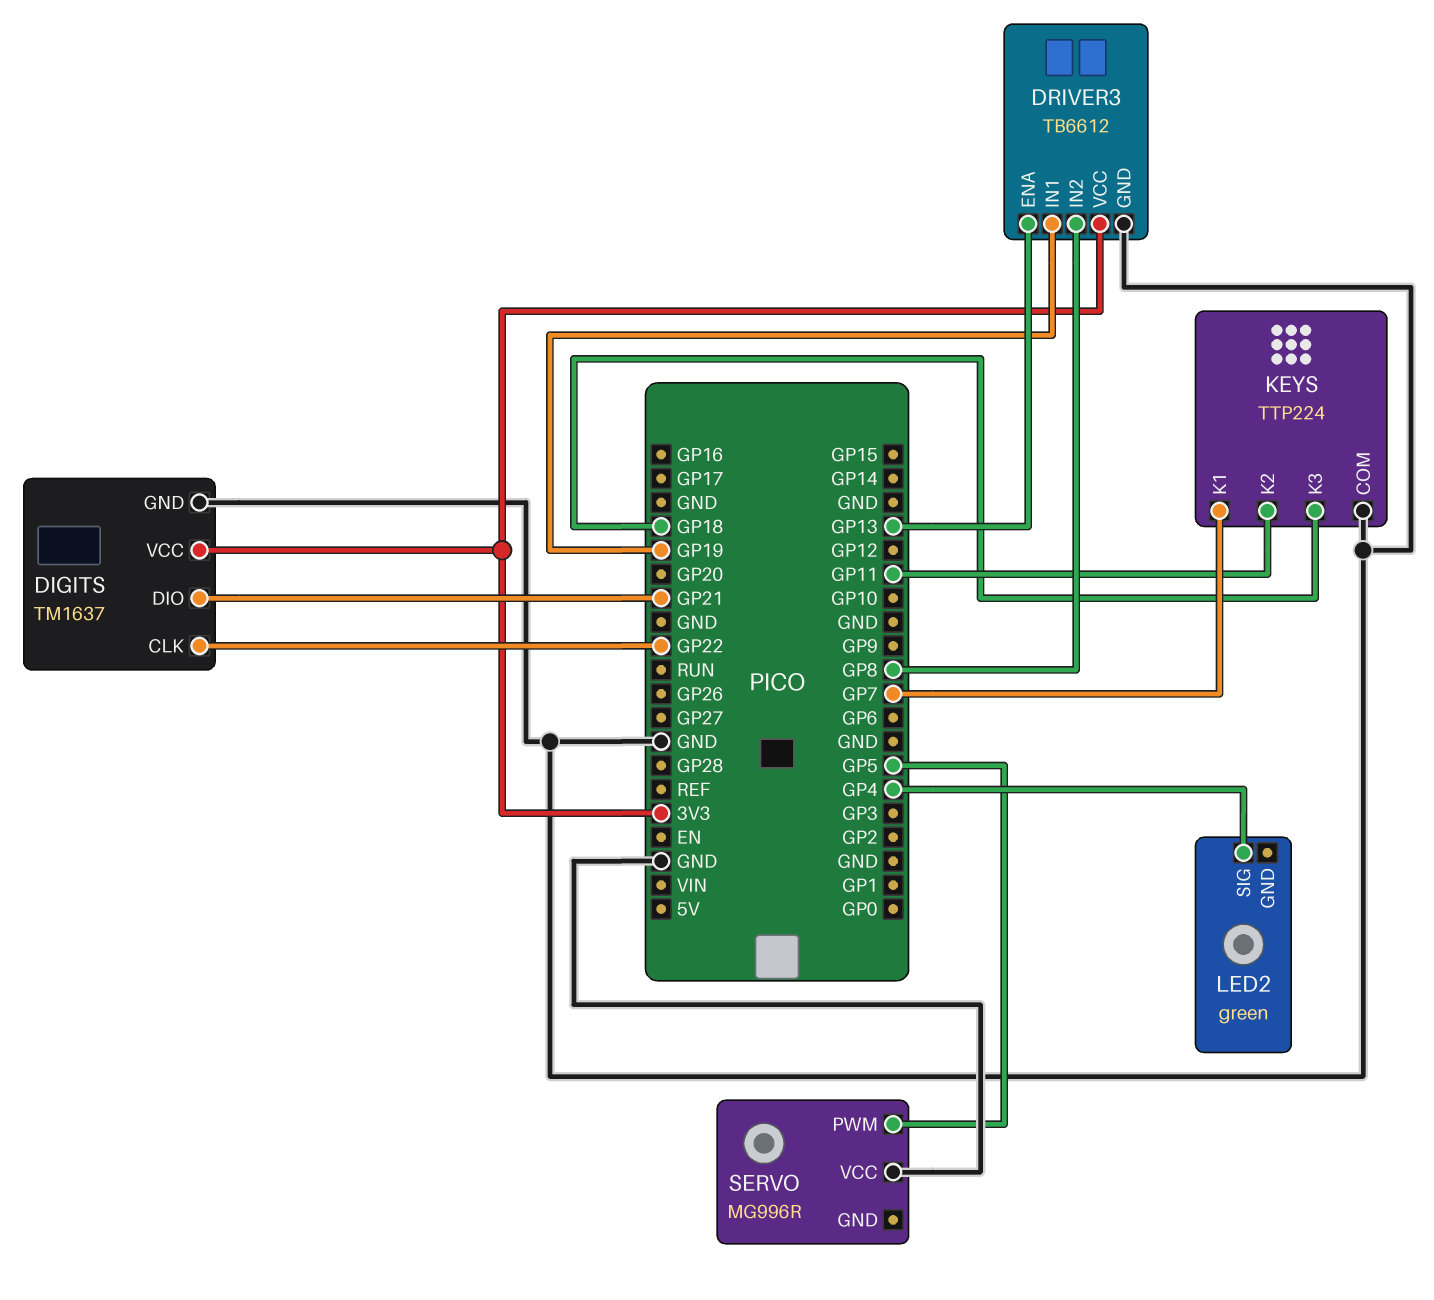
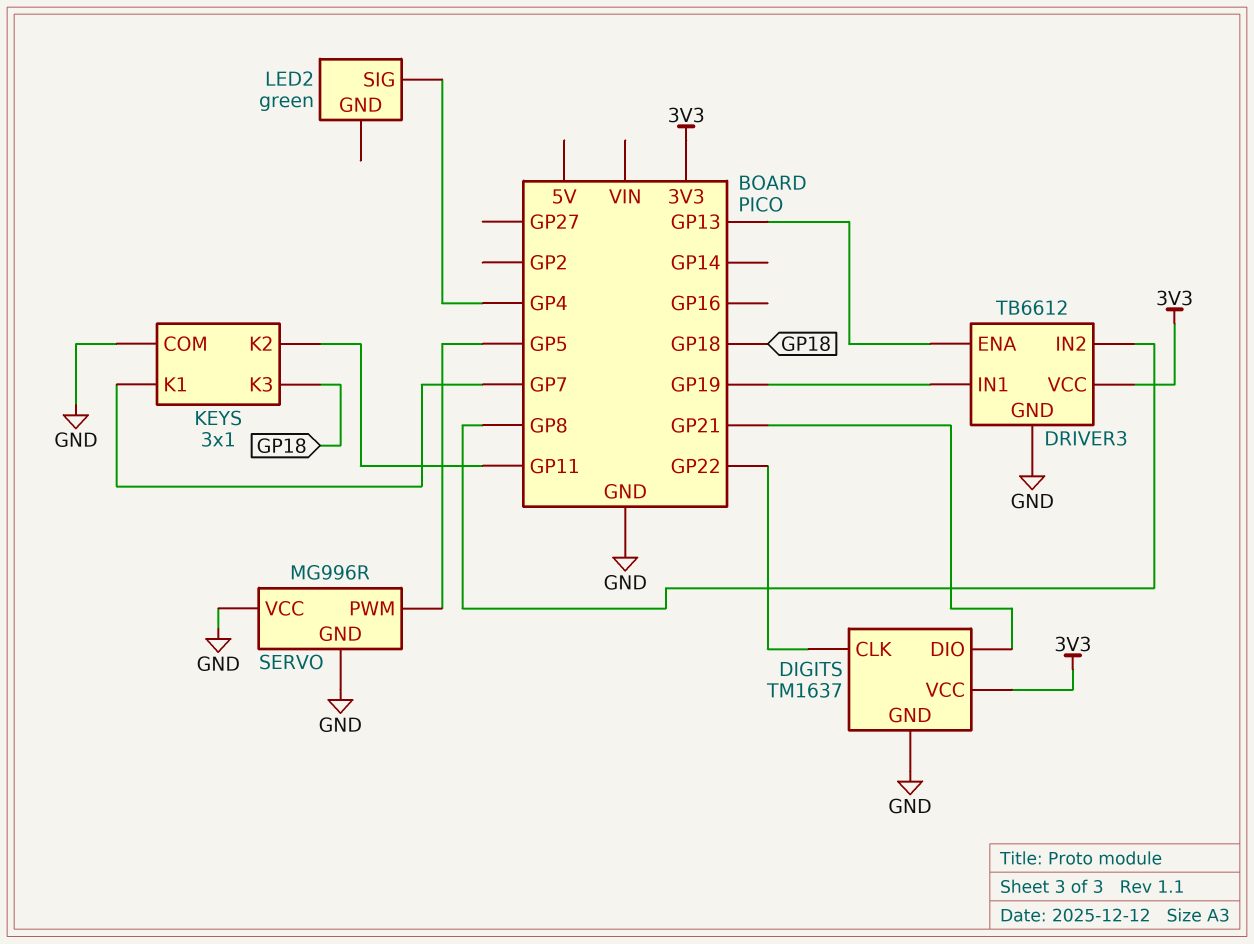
KEYS: TTP224 -> 3x1
SERVO pin GND: none -> GND

